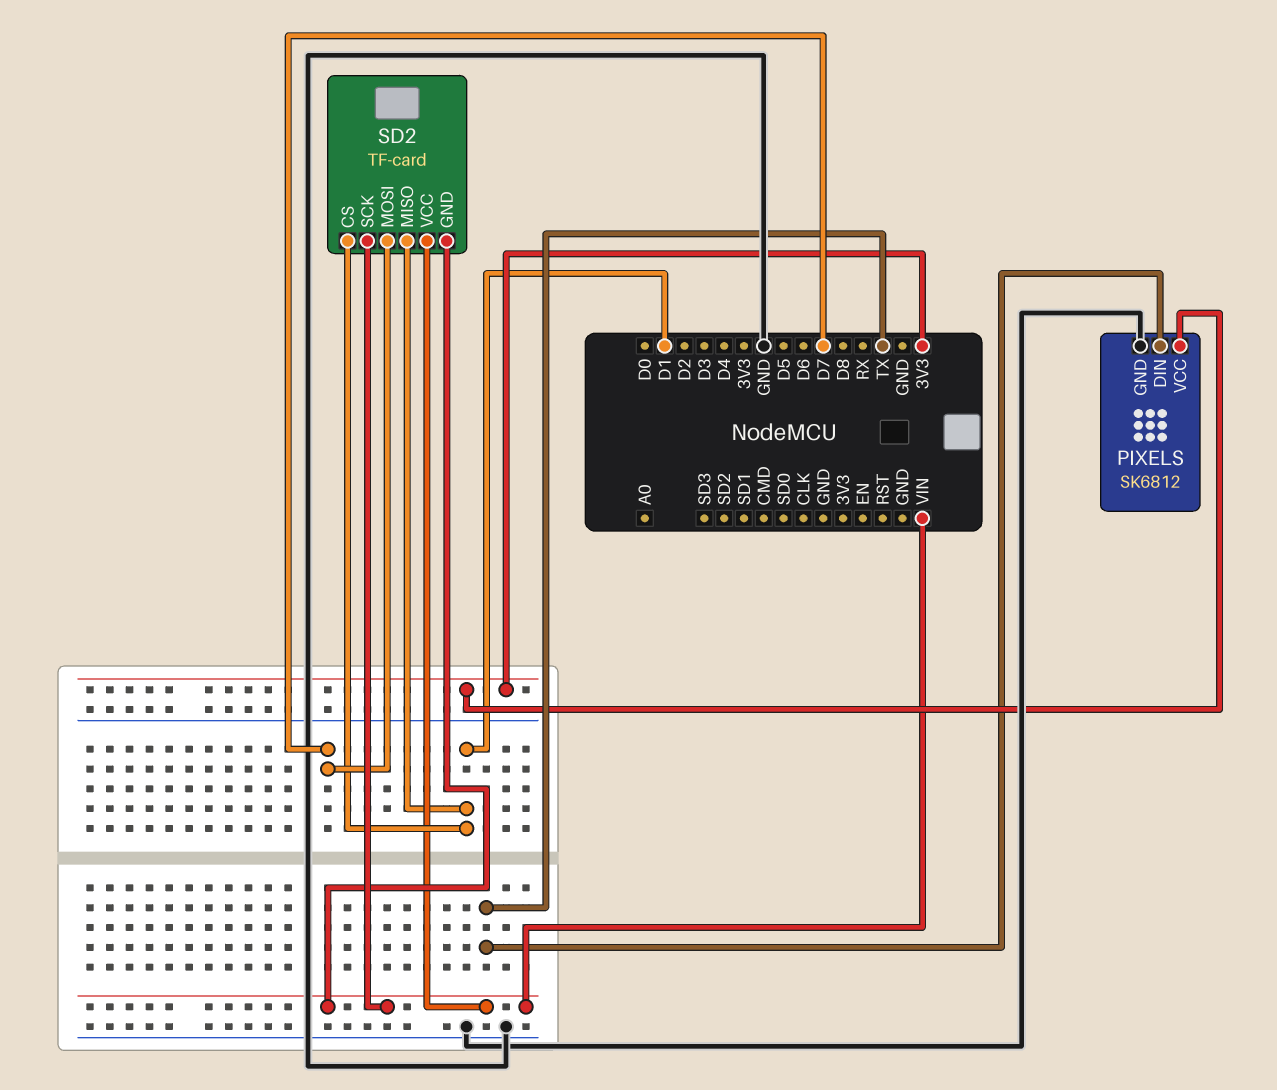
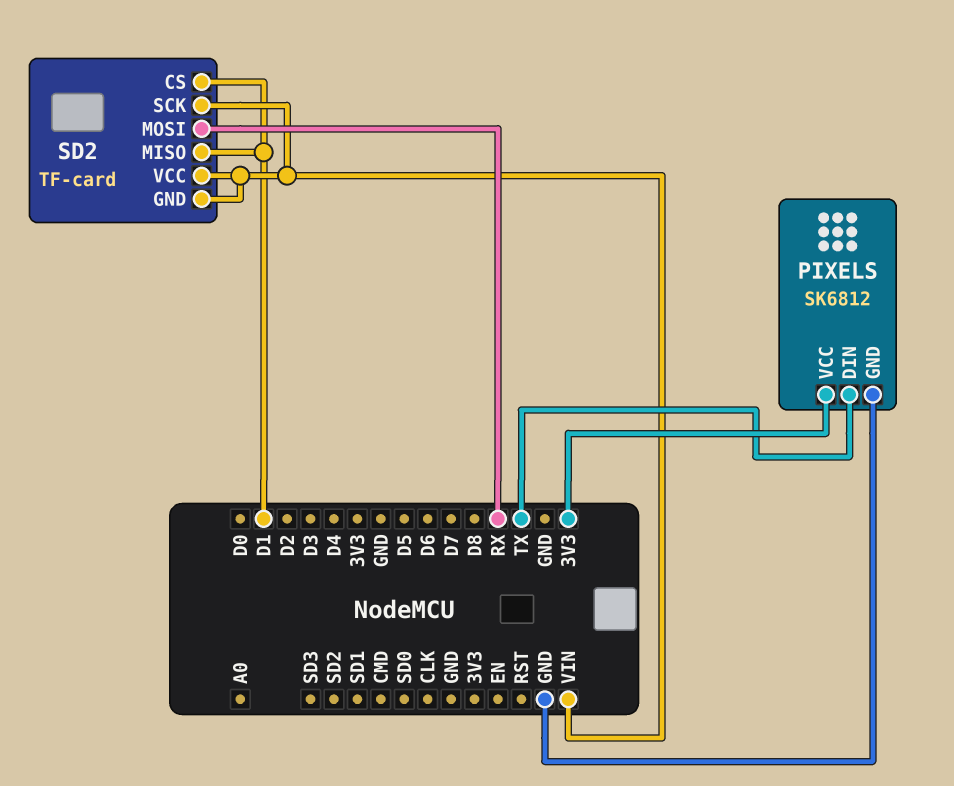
SD2 pin MOSI: D7 -> RX

